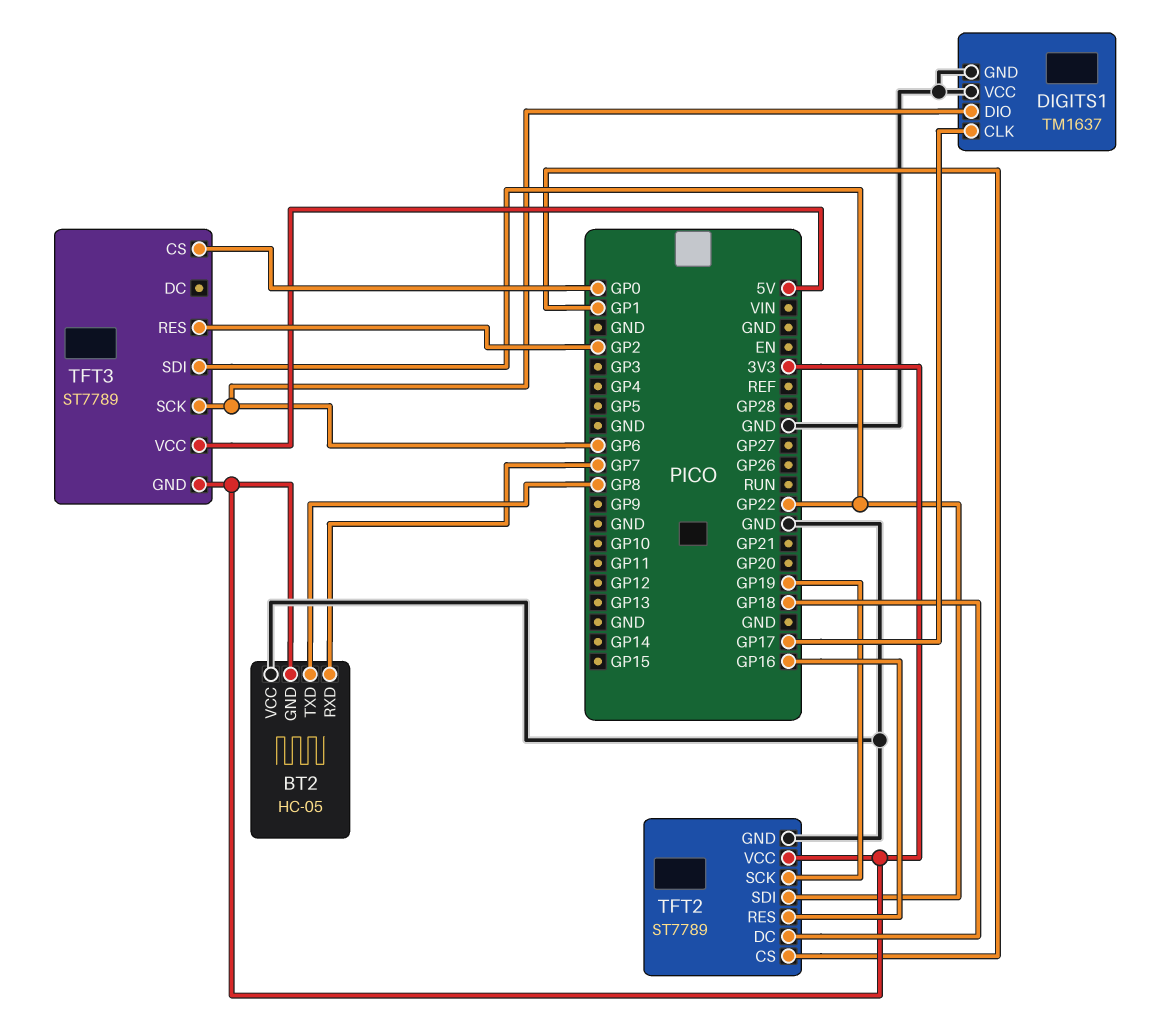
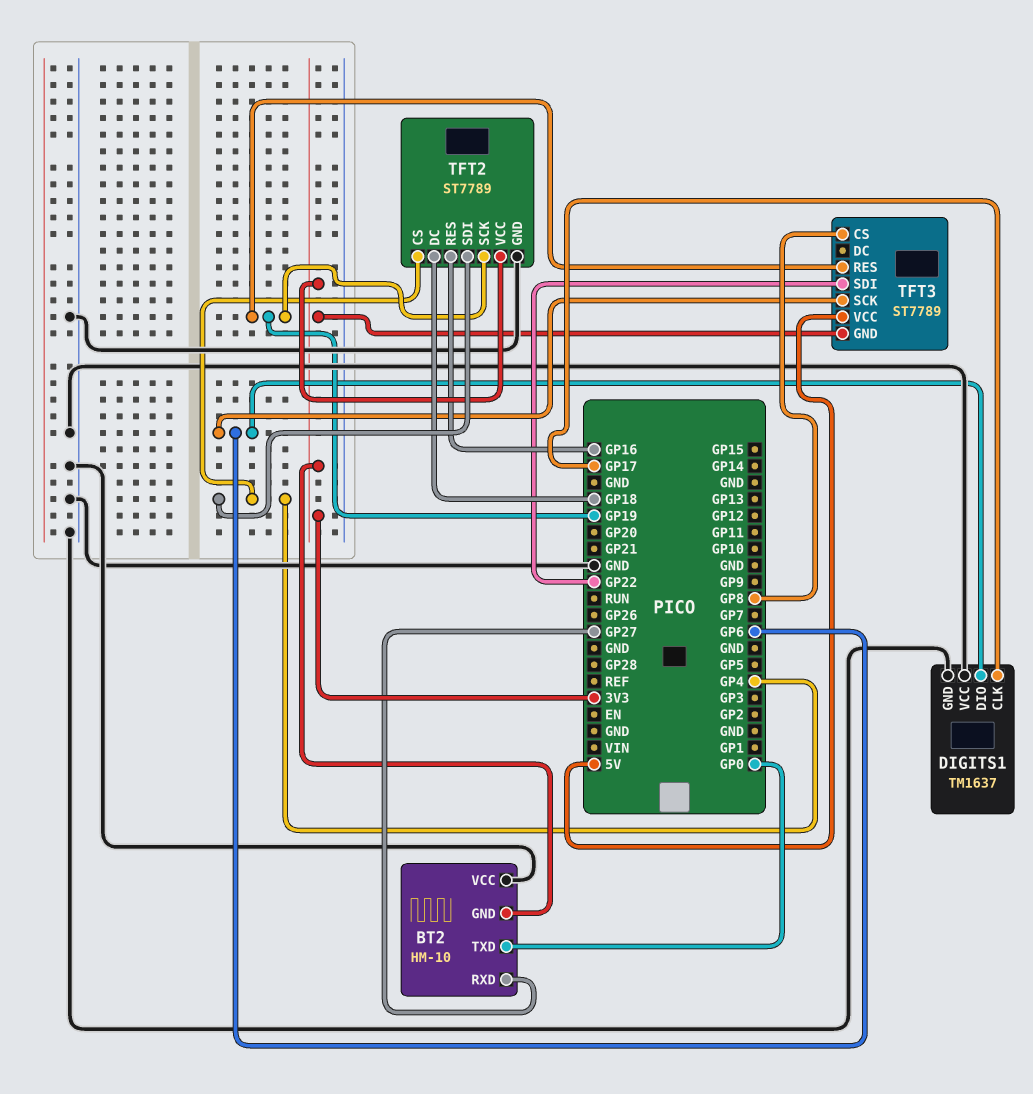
BT2: HC-05 -> HM-10
BT2 pin RXD: GP7 -> GP27
BT2 pin TXD: GP8 -> GP0
TFT2 pin CS: GP1 -> GP4
TFT2 pin SDI: GP22 -> GP4
TFT3 pin CS: GP0 -> GP8
TFT3 pin RES: GP2 -> GP19

